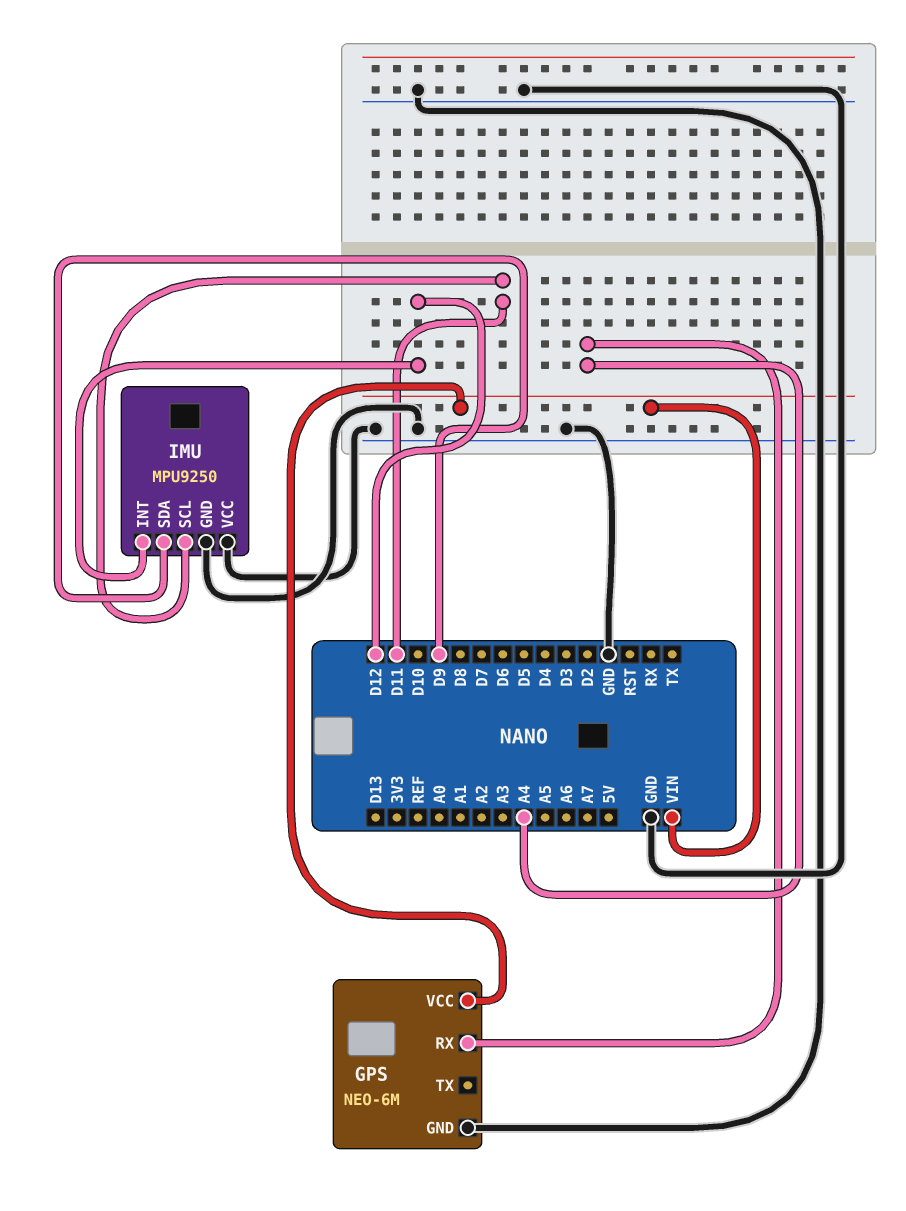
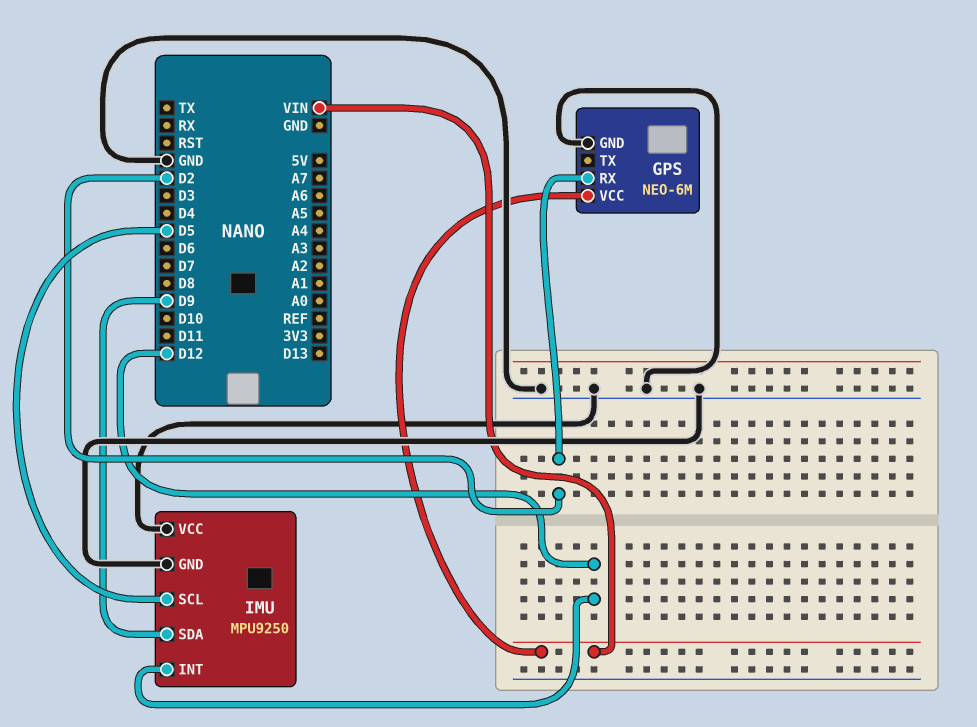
GPS pin RX: A4 -> D2
IMU pin SCL: D11 -> D5

